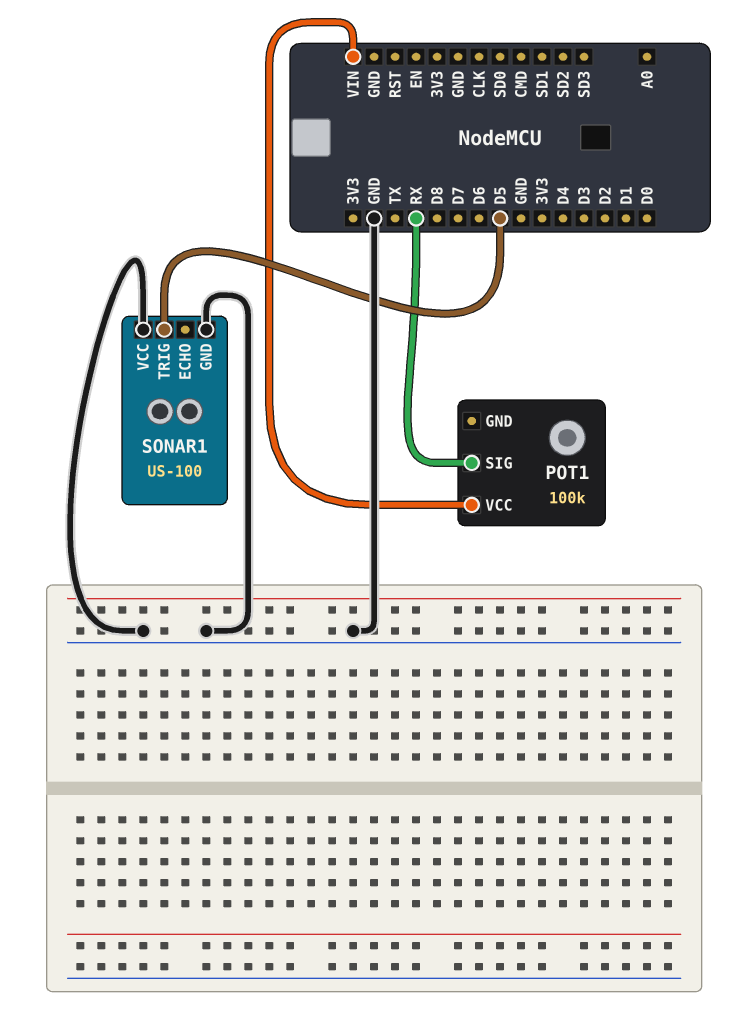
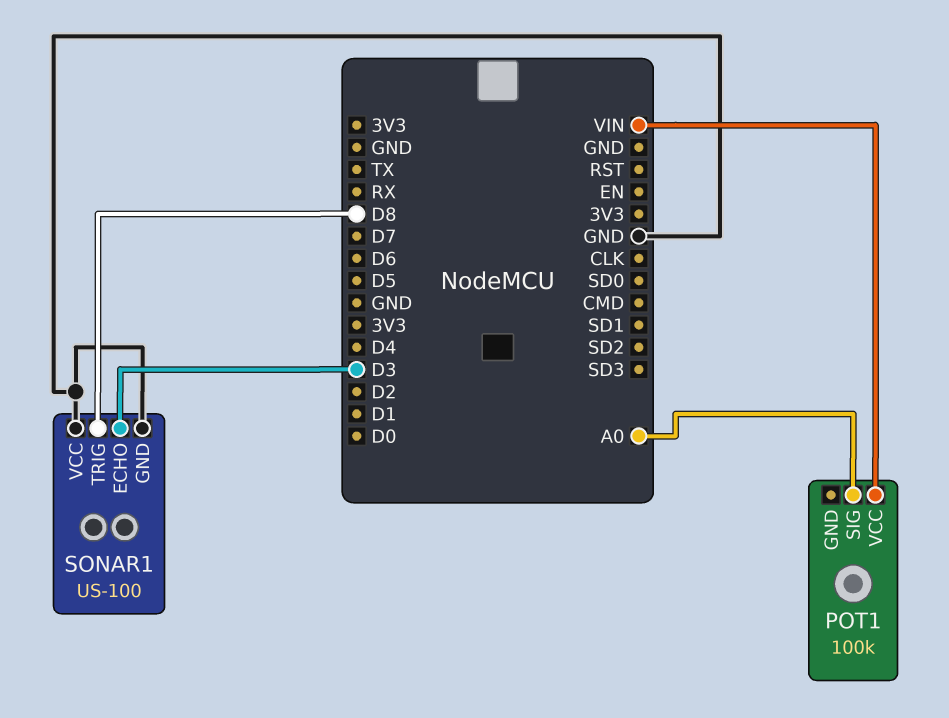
POT1 pin SIG: RX -> A0
SONAR1 pin ECHO: none -> D3
SONAR1 pin TRIG: D5 -> D8

